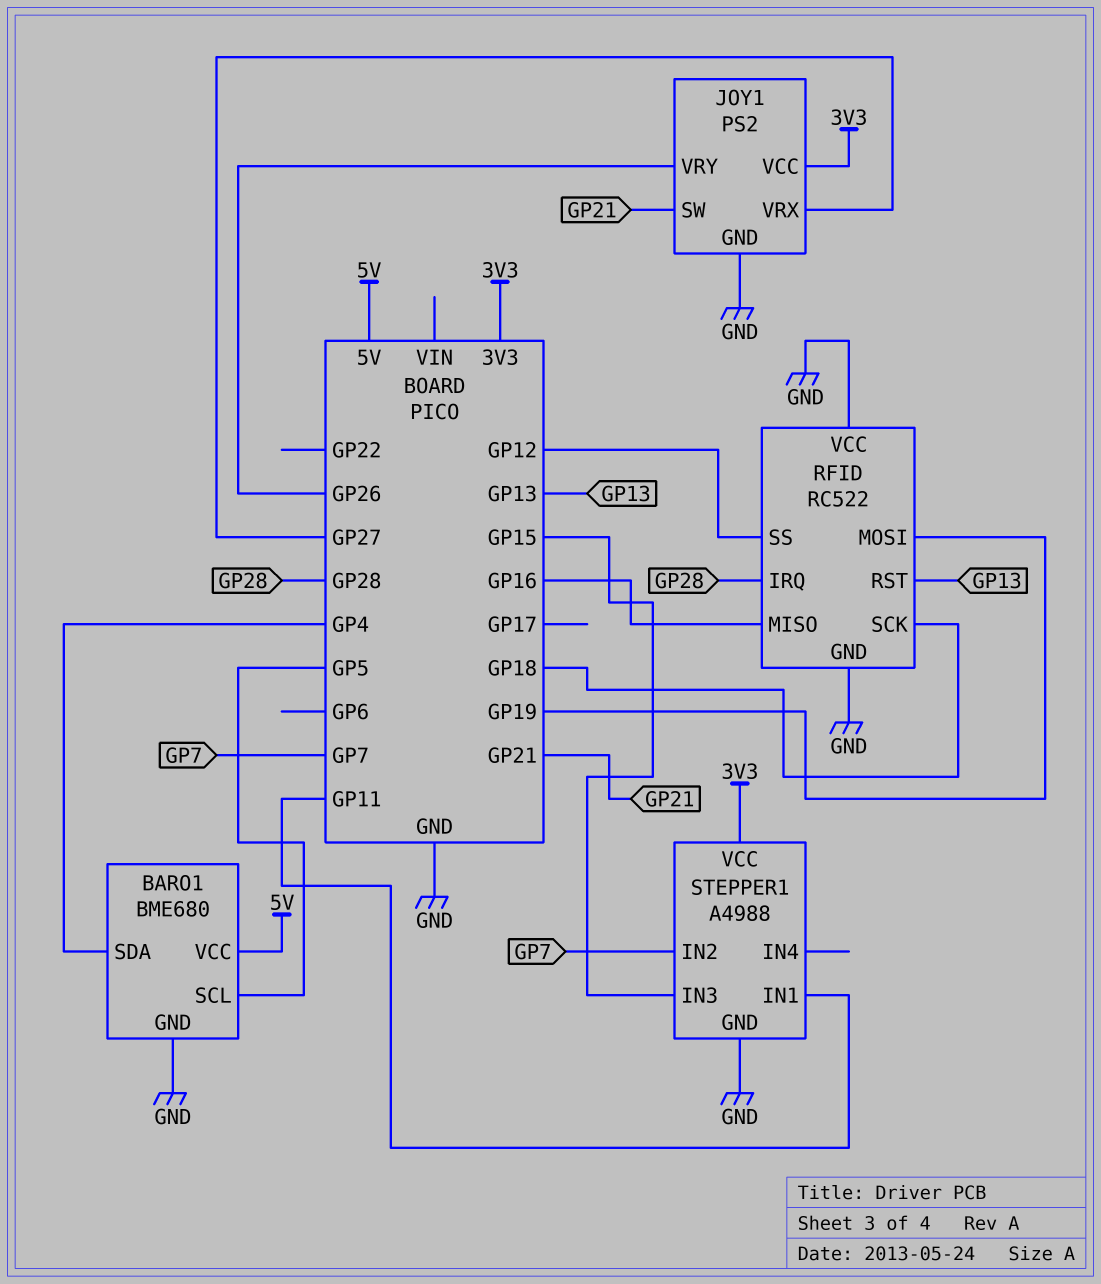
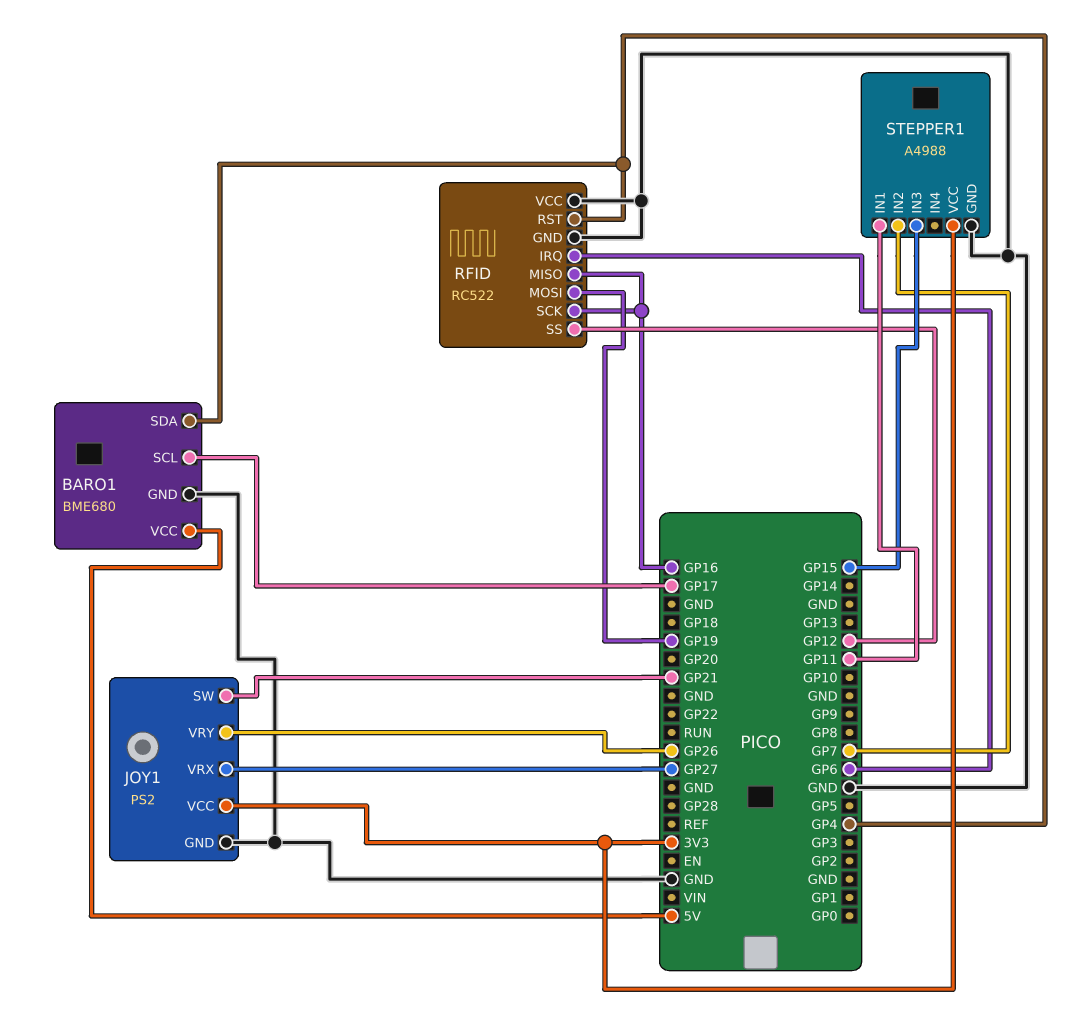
BARO1 pin SCL: GP5 -> GP17
RFID pin IRQ: GP28 -> GP6
RFID pin RST: GP13 -> GP4
RFID pin SCK: GP18 -> GP16

